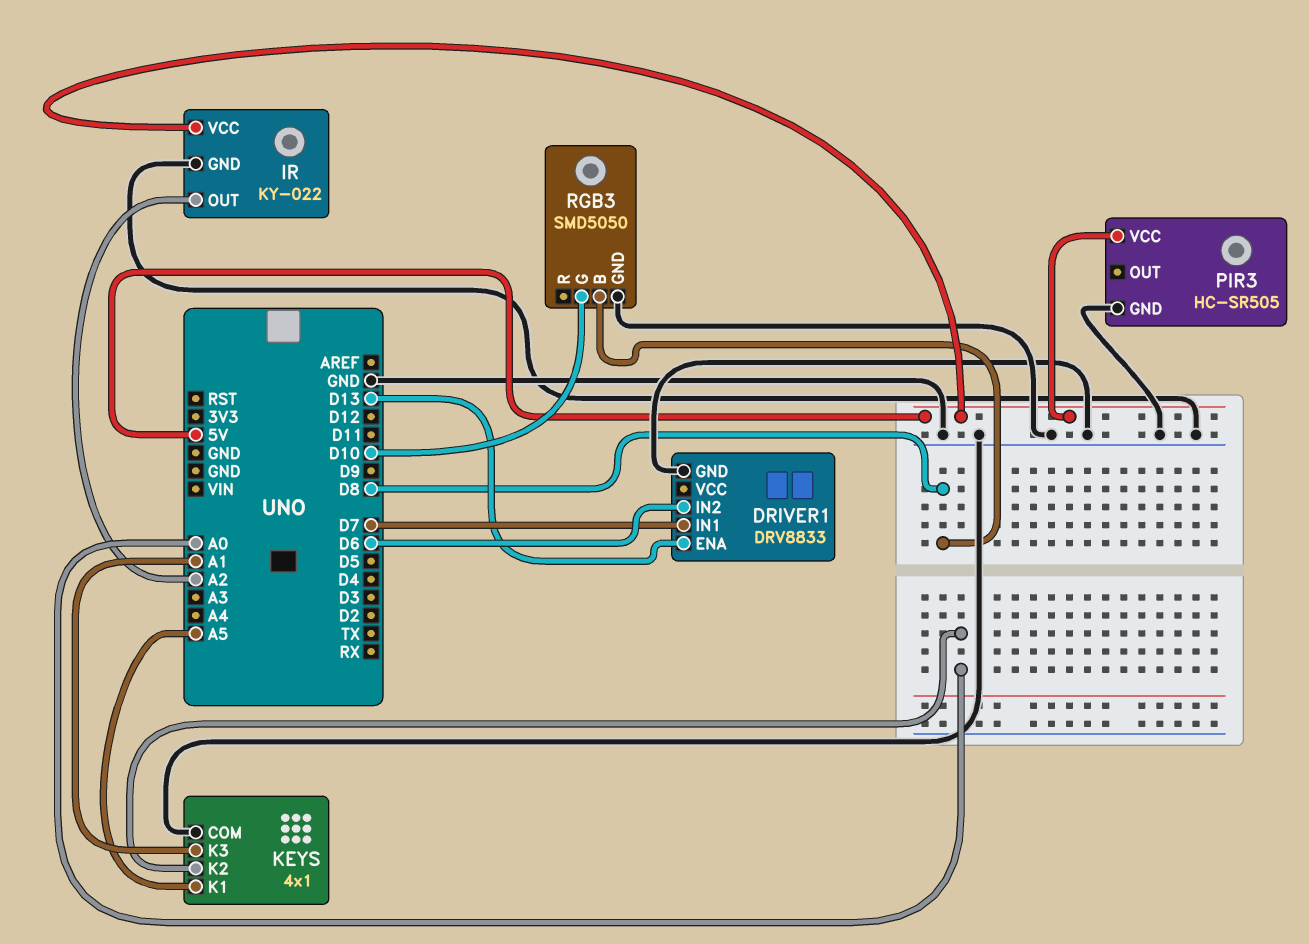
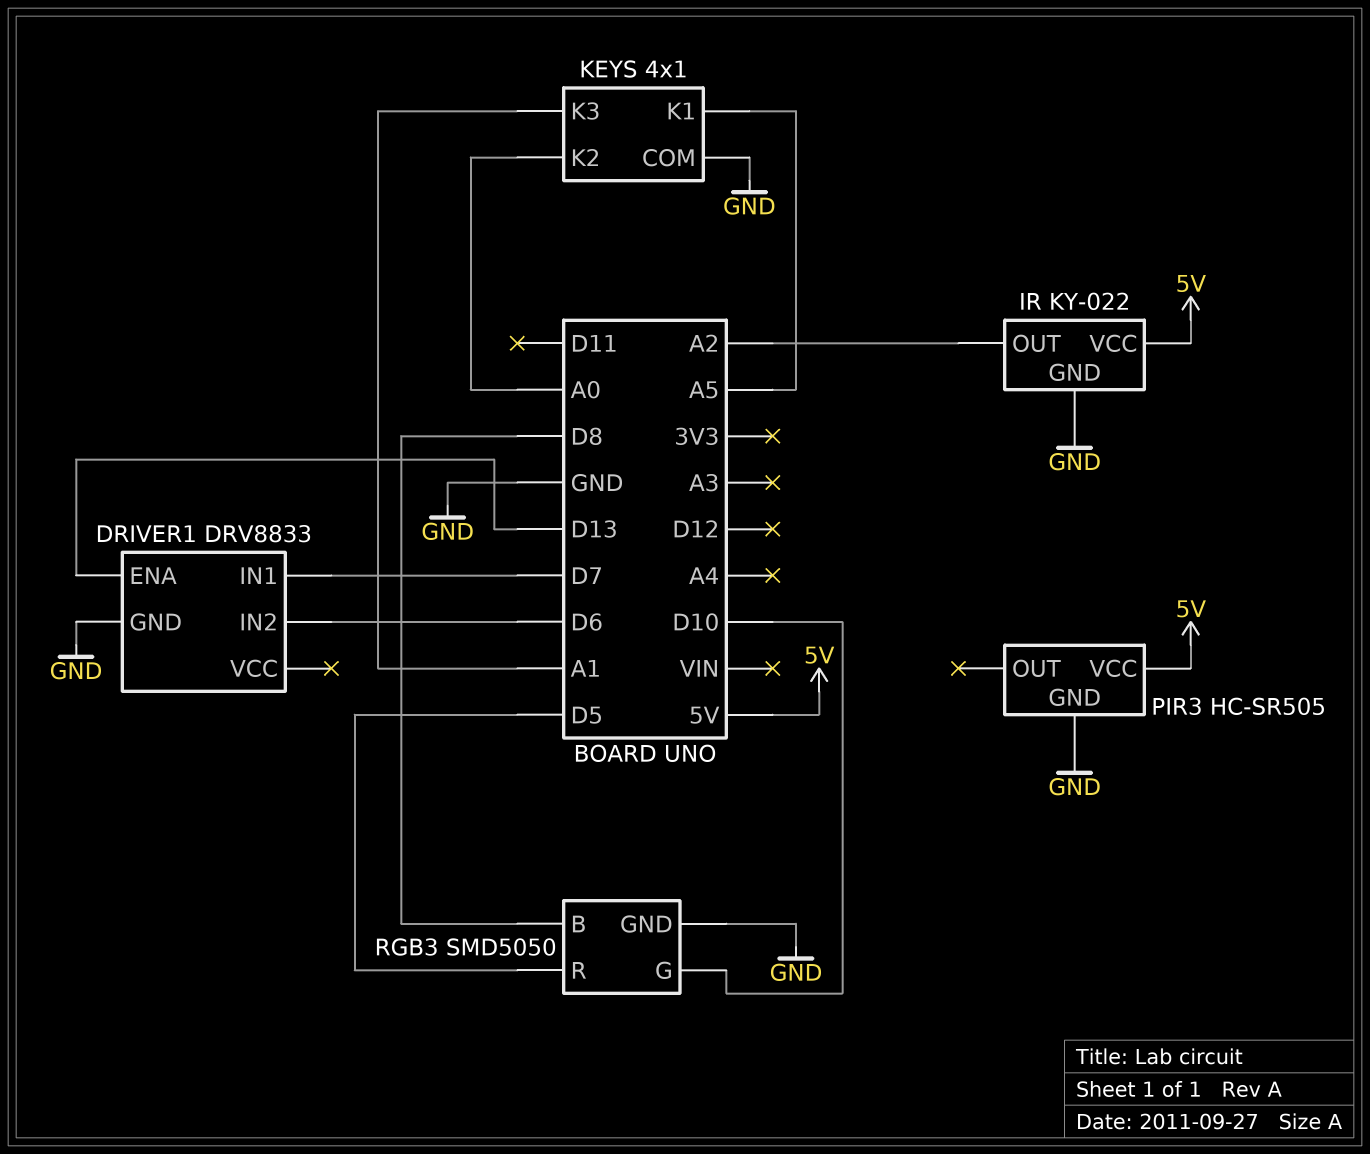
RGB3 pin R: none -> D5

